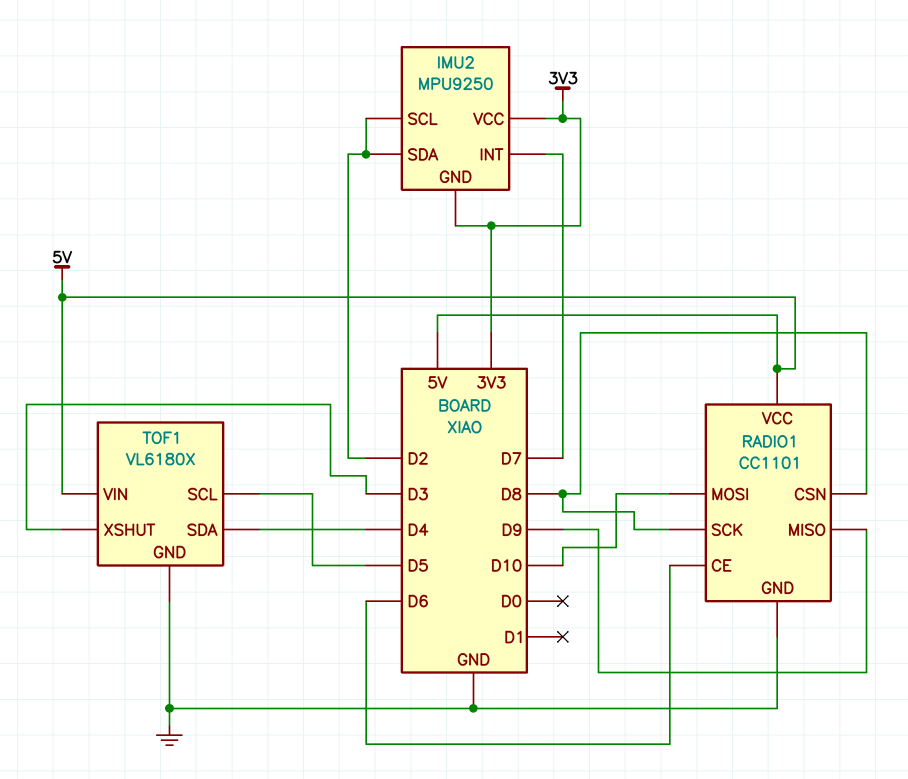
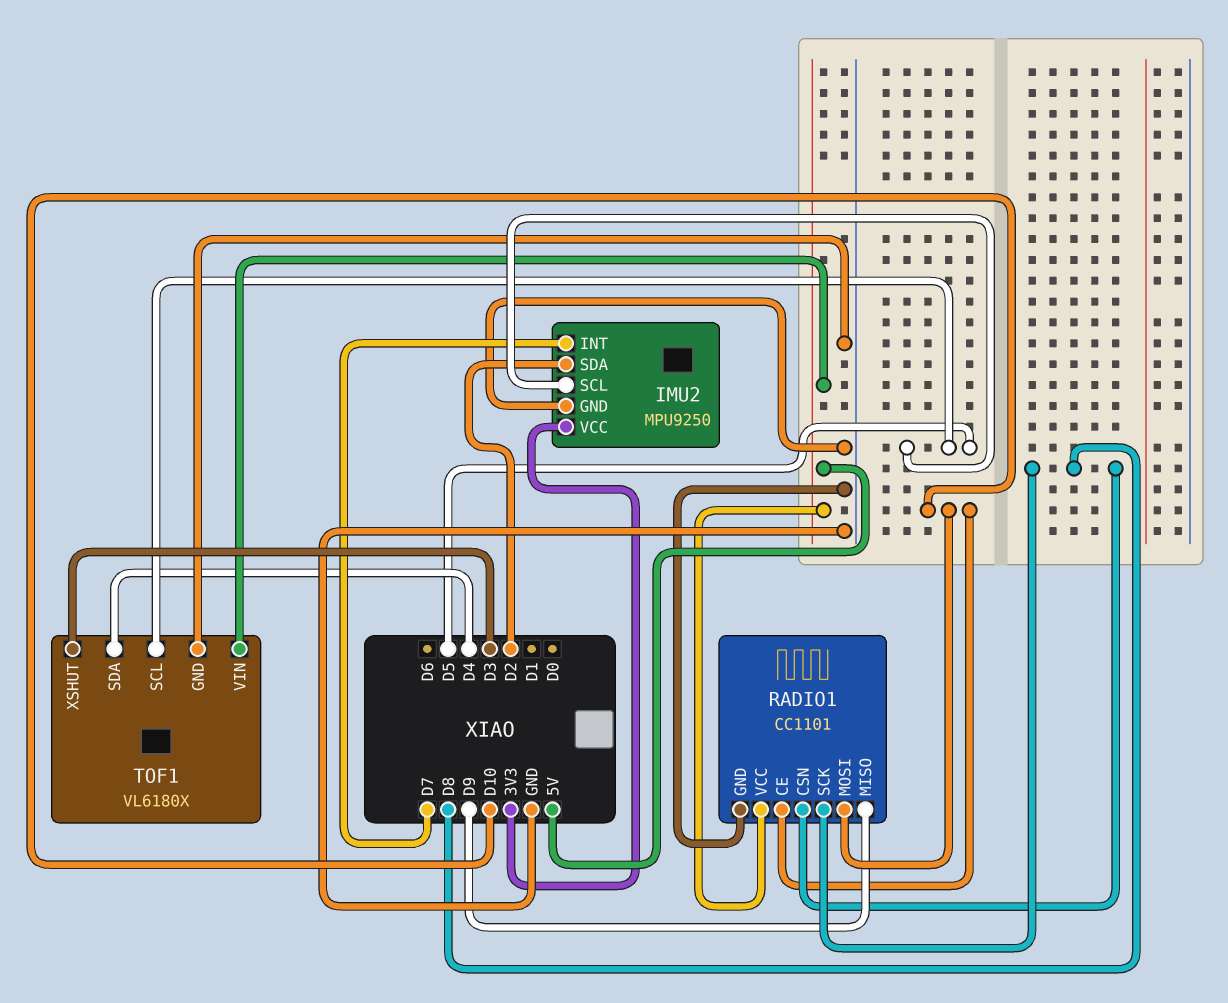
IMU2 pin GND: 3V3 -> GND
IMU2 pin SCL: D2 -> D5
RADIO1 pin CE: D6 -> D10

